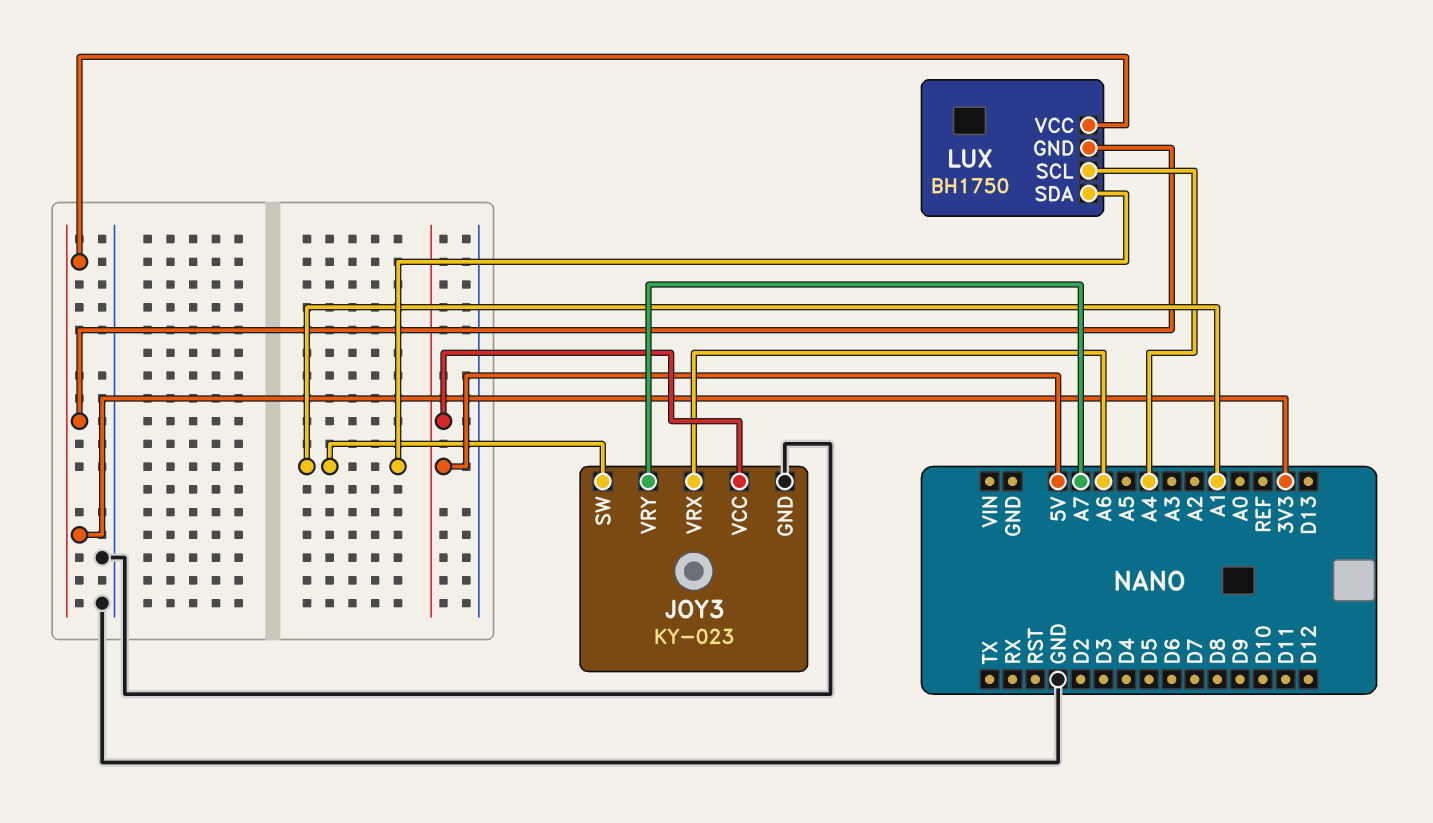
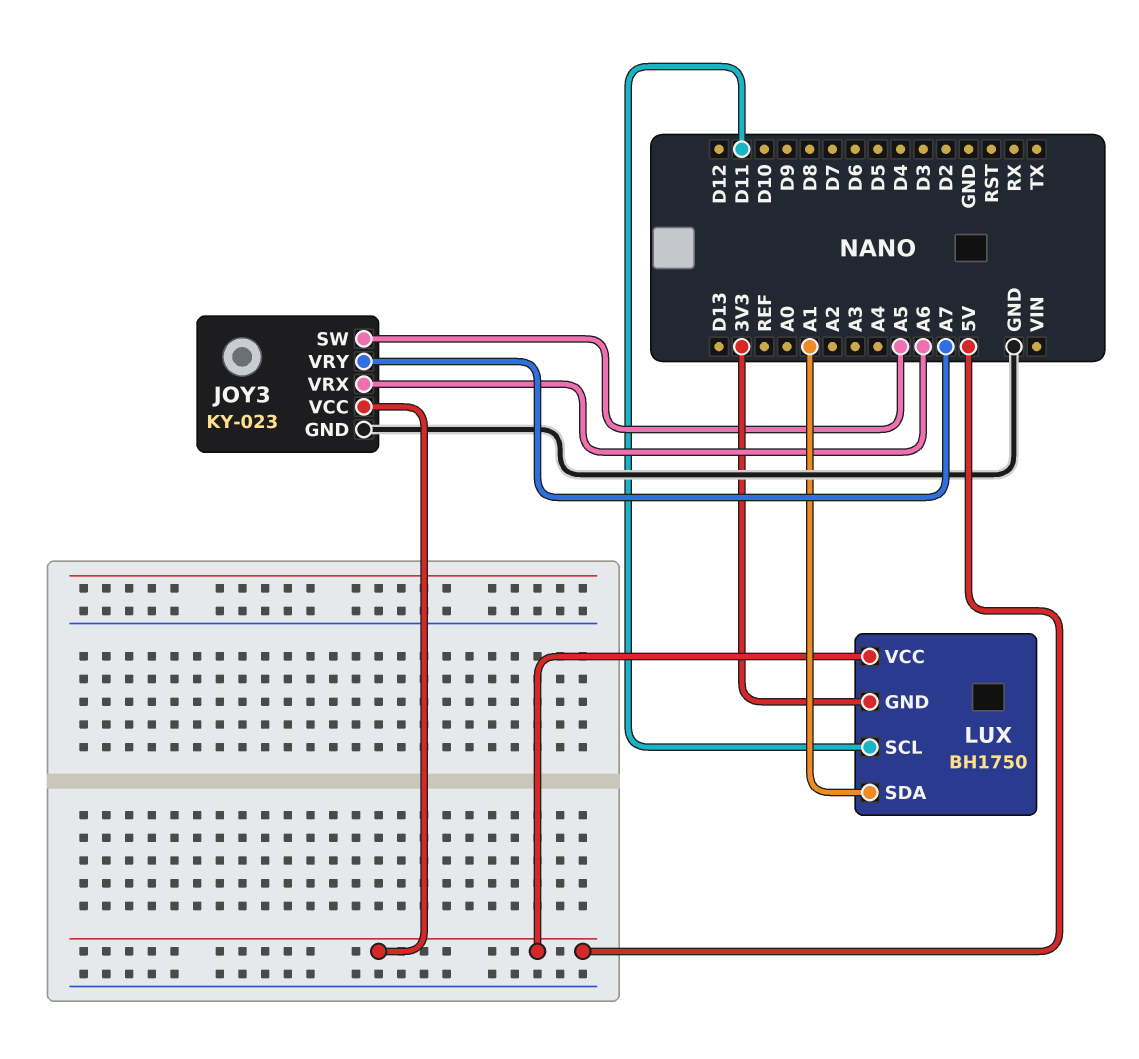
JOY3 pin SW: A1 -> A5
LUX pin SCL: A4 -> D11
LUX pin VCC: 3V3 -> 5V

